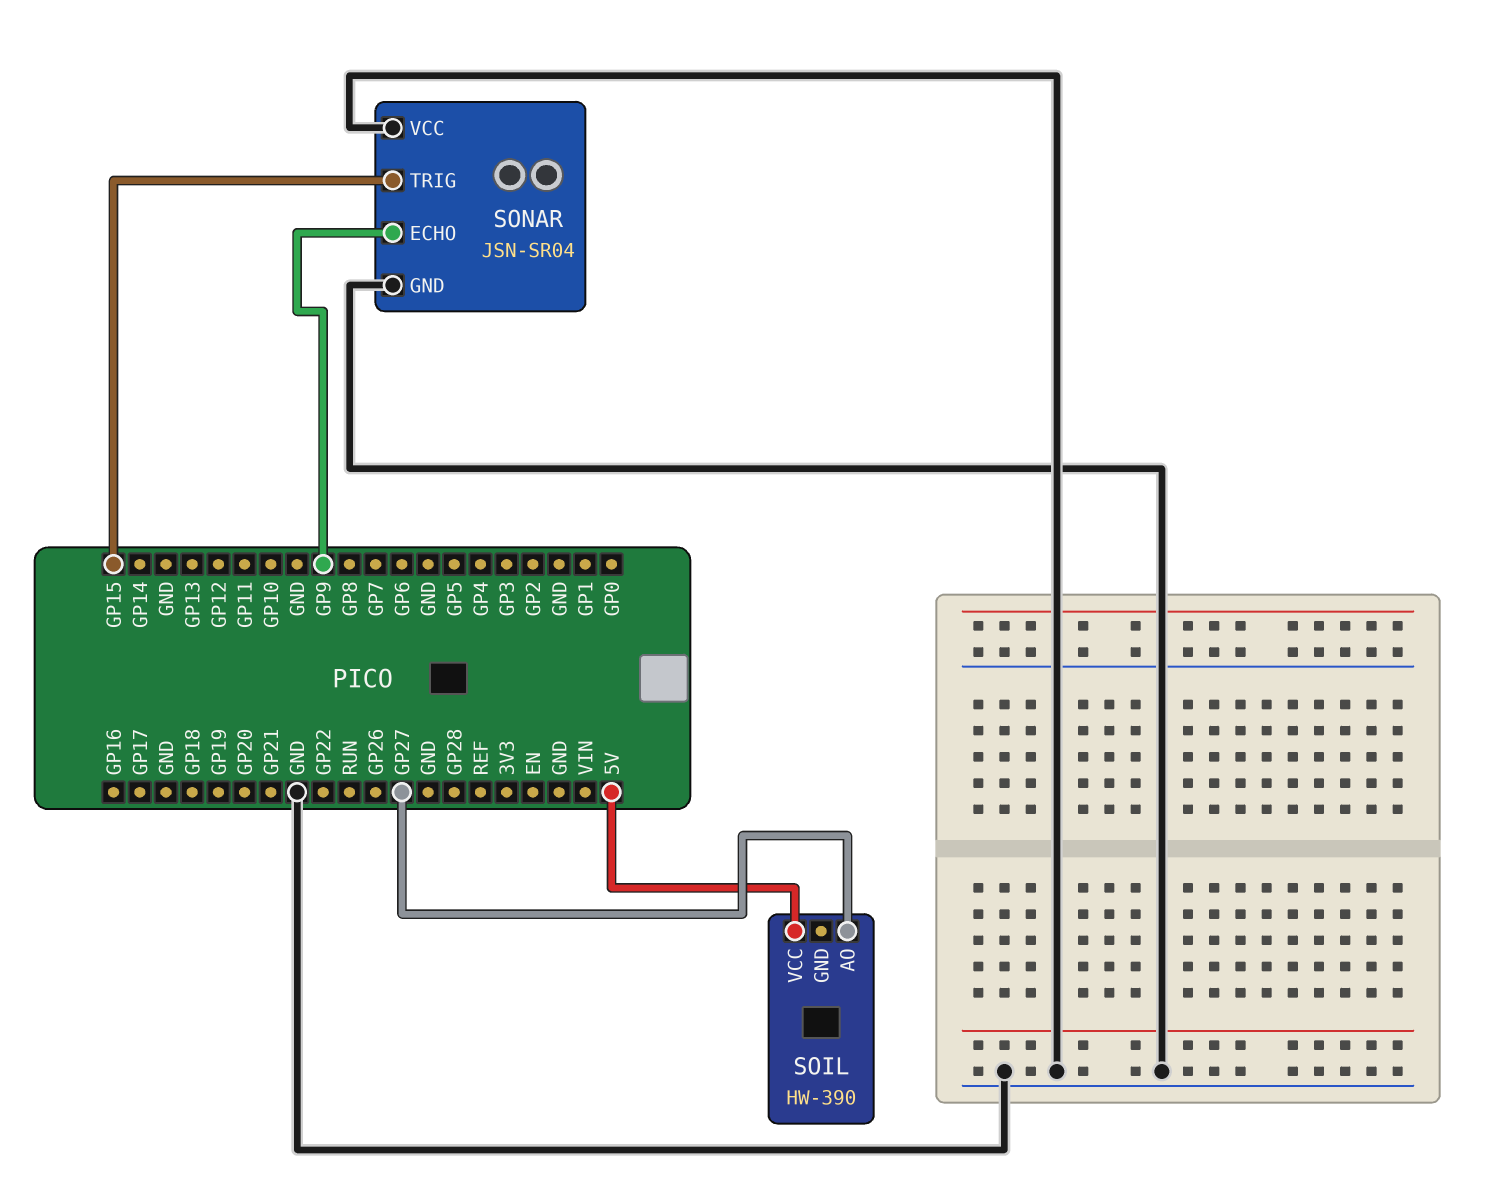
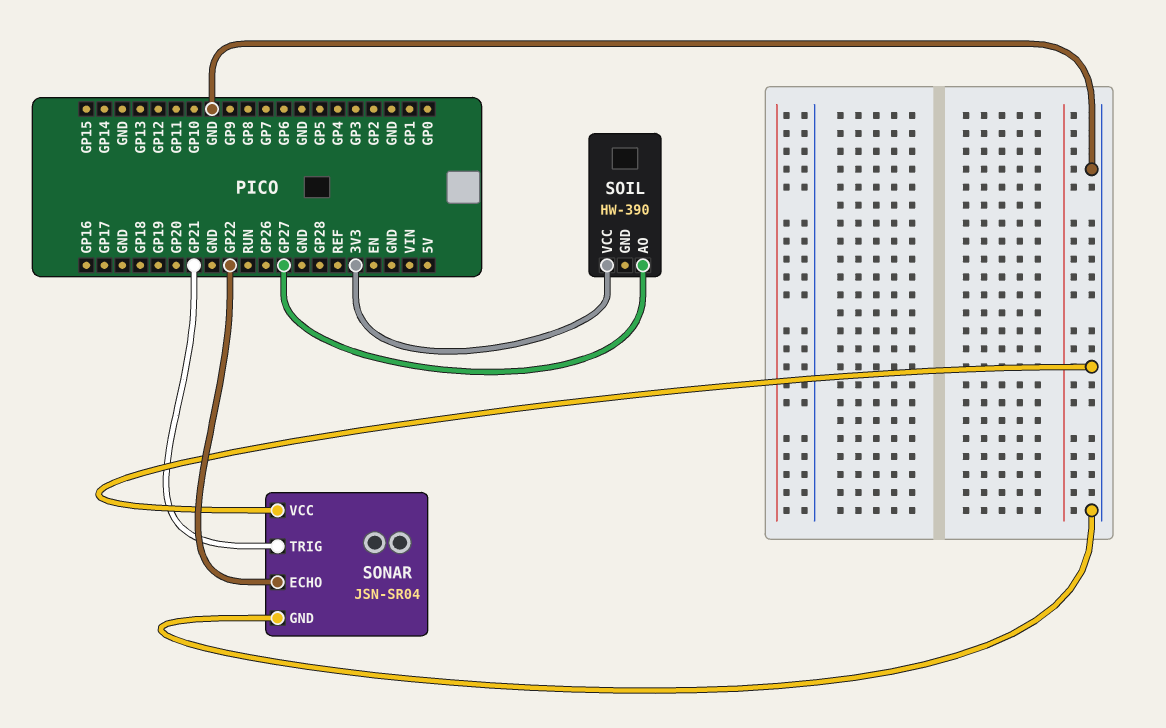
SOIL pin VCC: 5V -> 3V3
SONAR pin ECHO: GP9 -> GP22
SONAR pin TRIG: GP15 -> GP21

